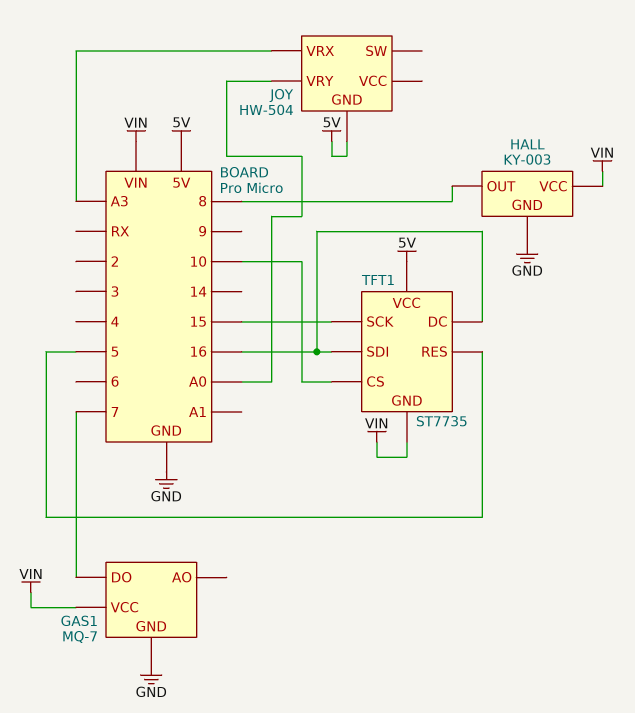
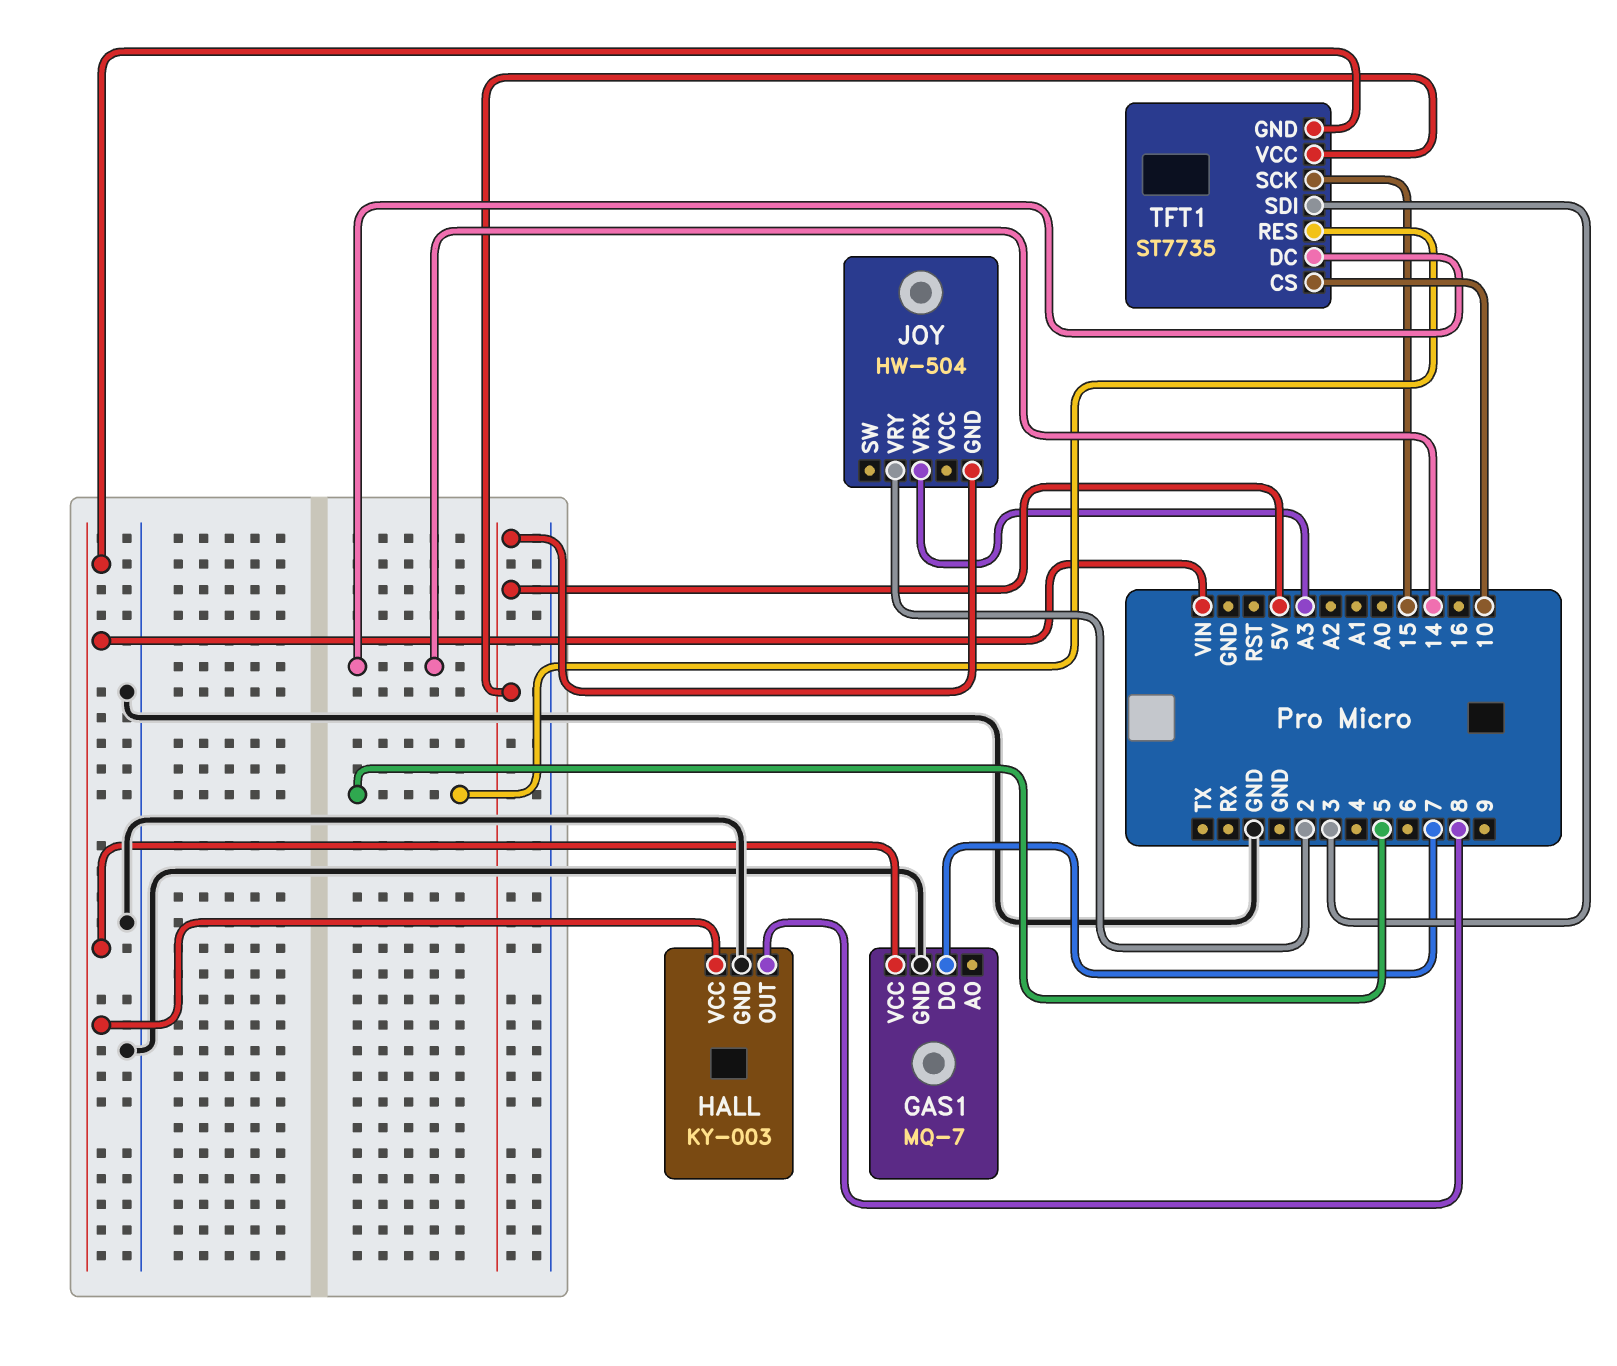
JOY pin VRY: A0 -> 2
TFT1 pin DC: 16 -> 14
TFT1 pin SDI: 16 -> 3

